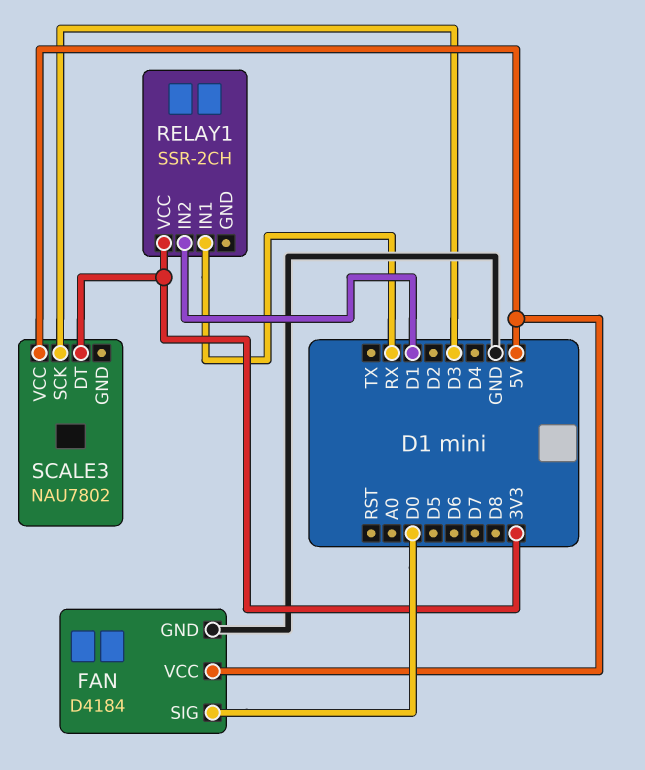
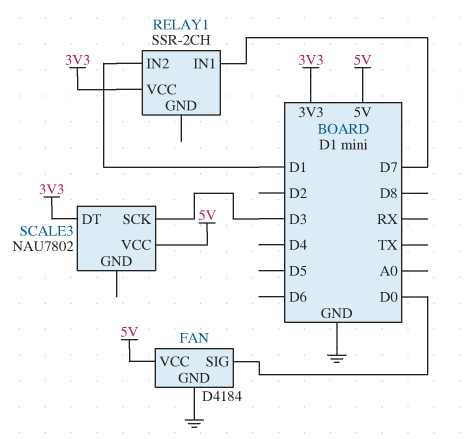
RELAY1 pin IN1: RX -> D7

